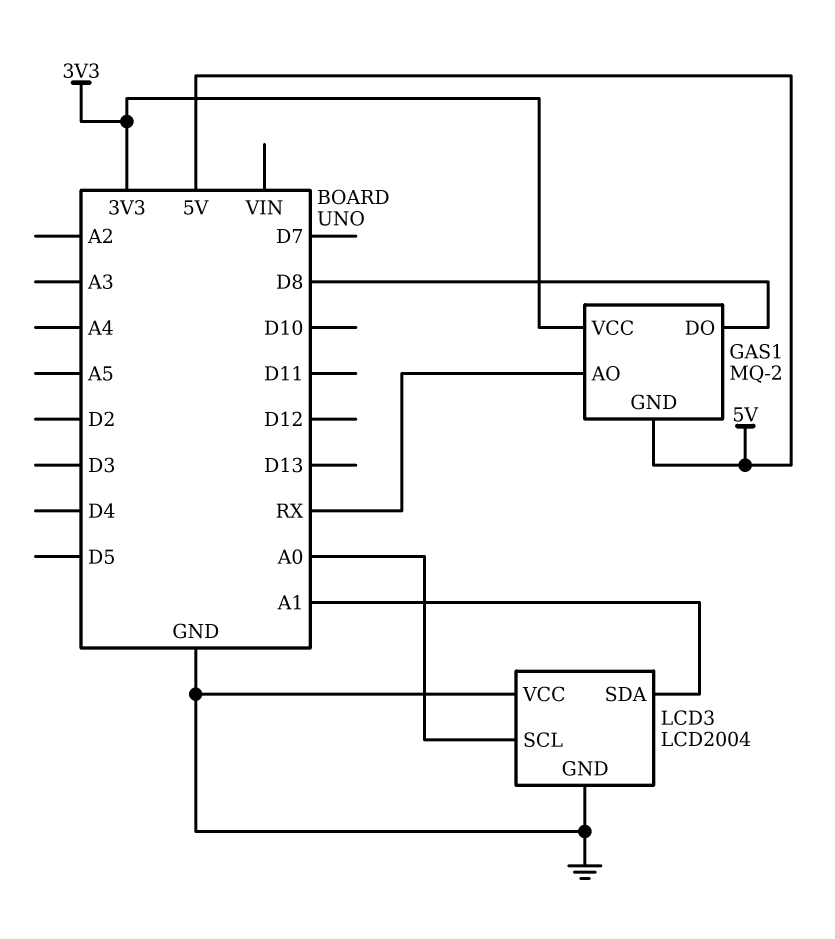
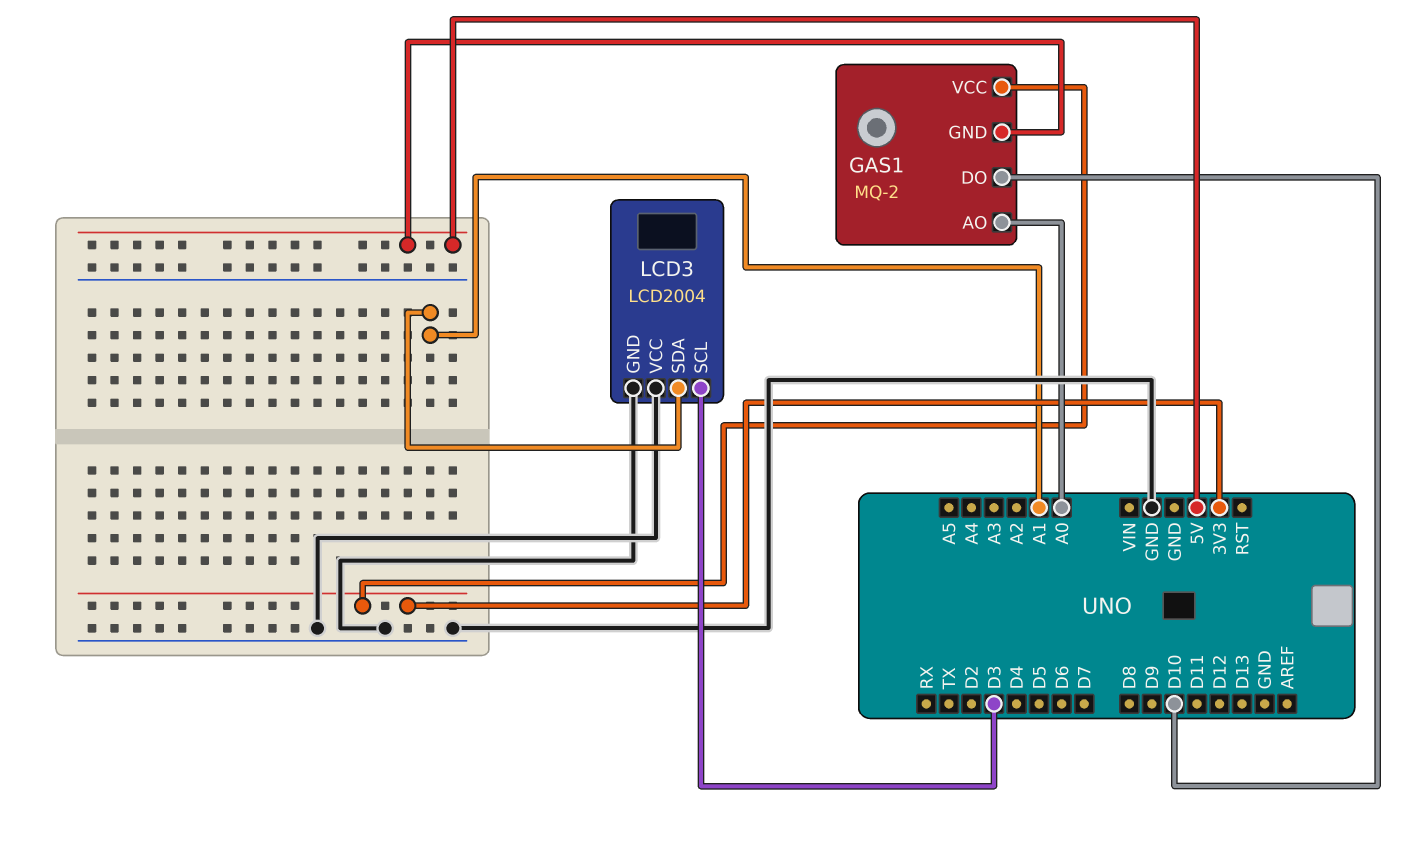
GAS1 pin AO: RX -> A0
GAS1 pin DO: D8 -> D10
LCD3 pin SCL: A0 -> D3

